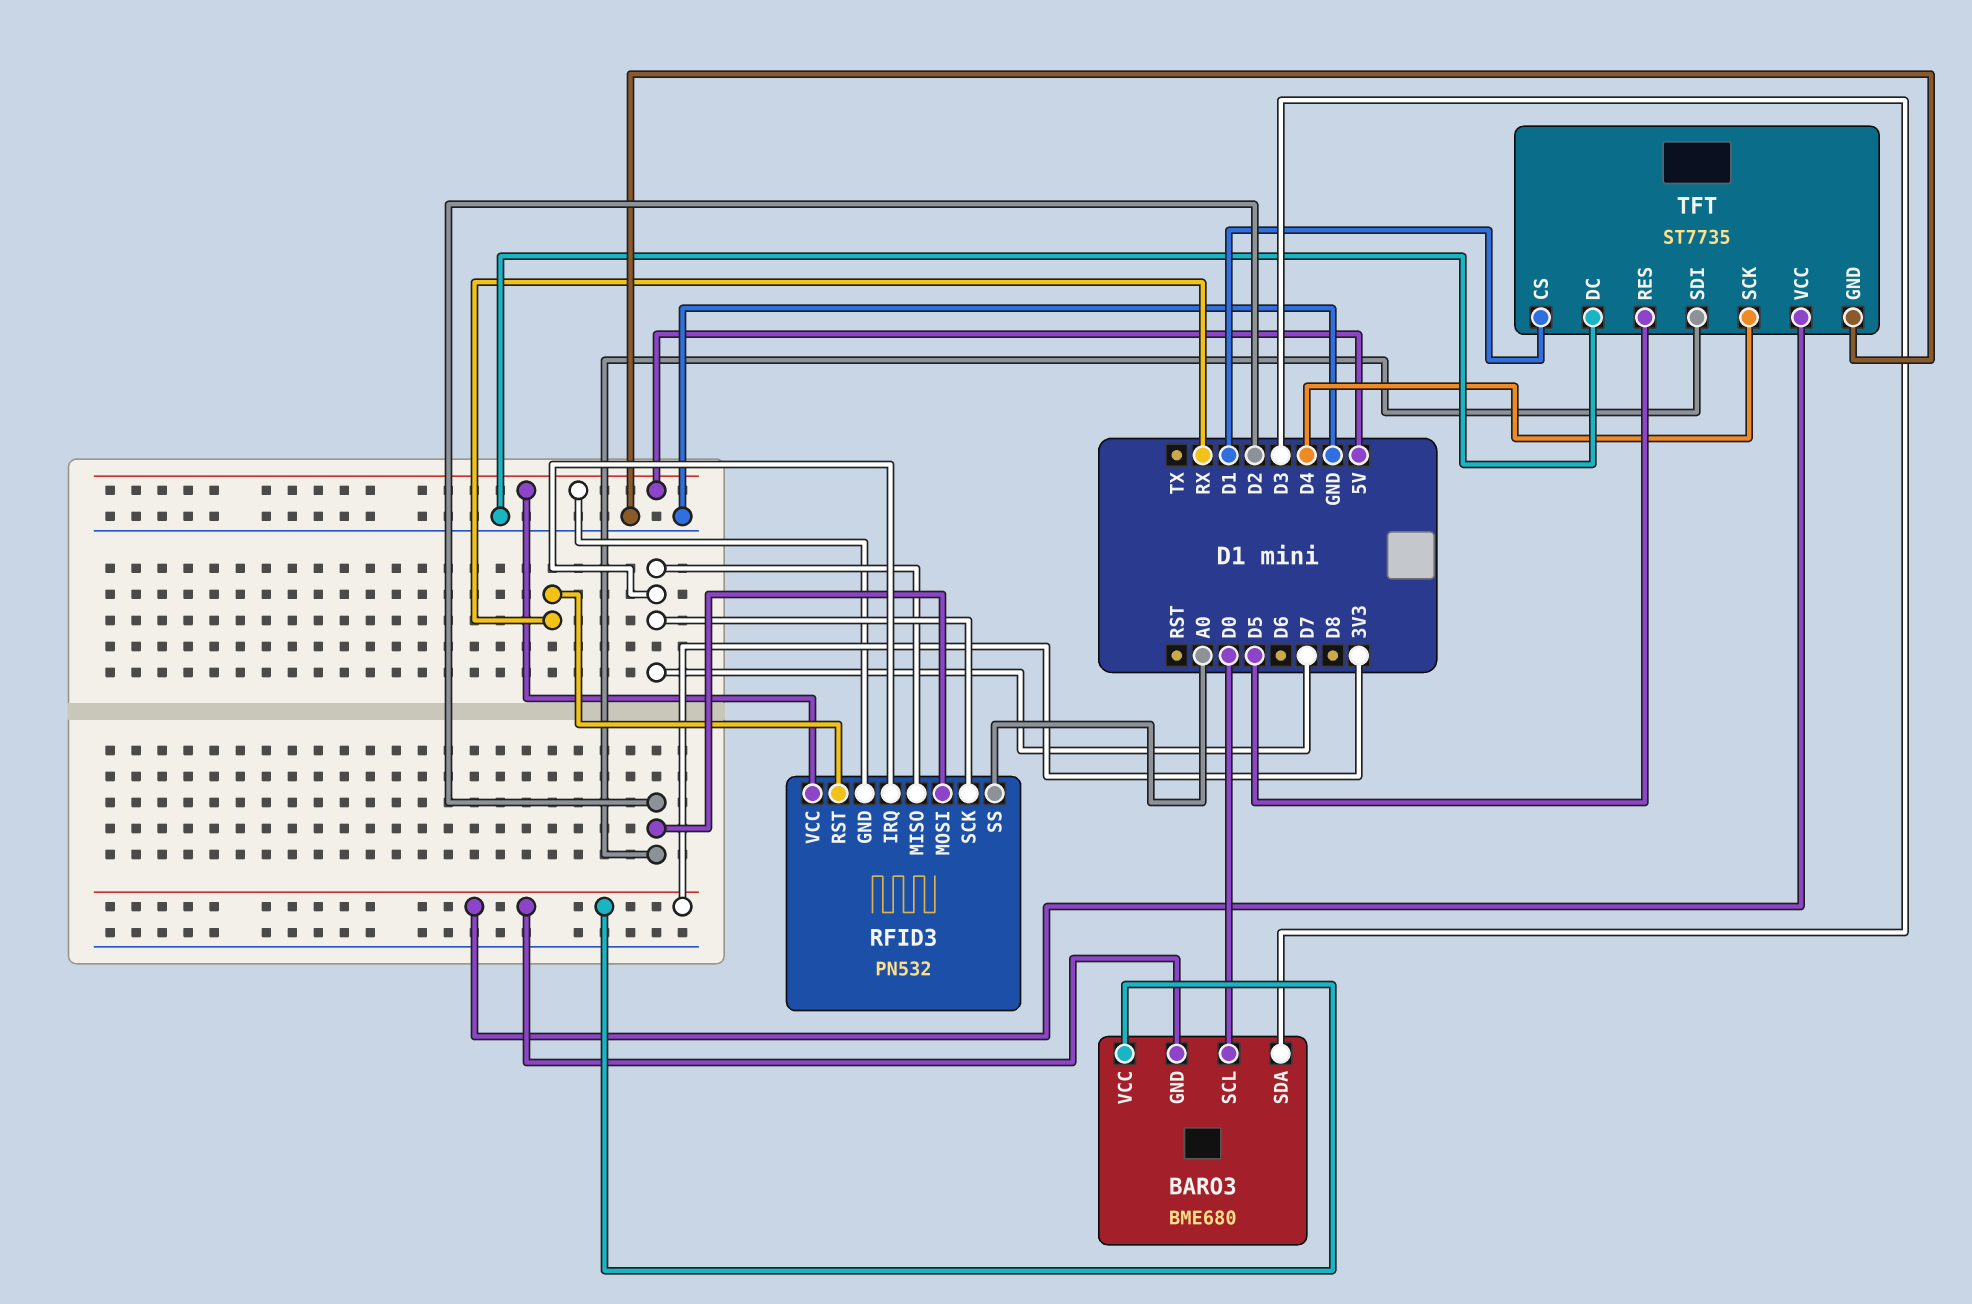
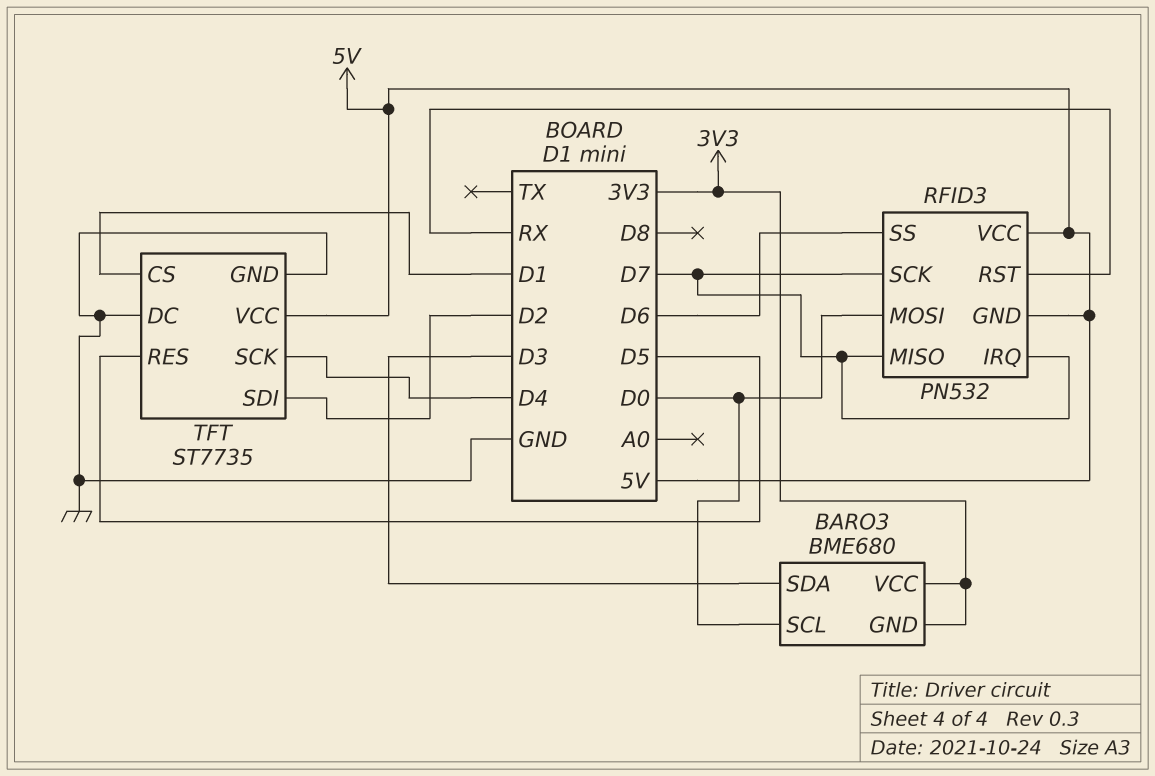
RFID3 pin MOSI: D2 -> D0
RFID3 pin SS: A0 -> D6
TFT pin VCC: 3V3 -> 5V

